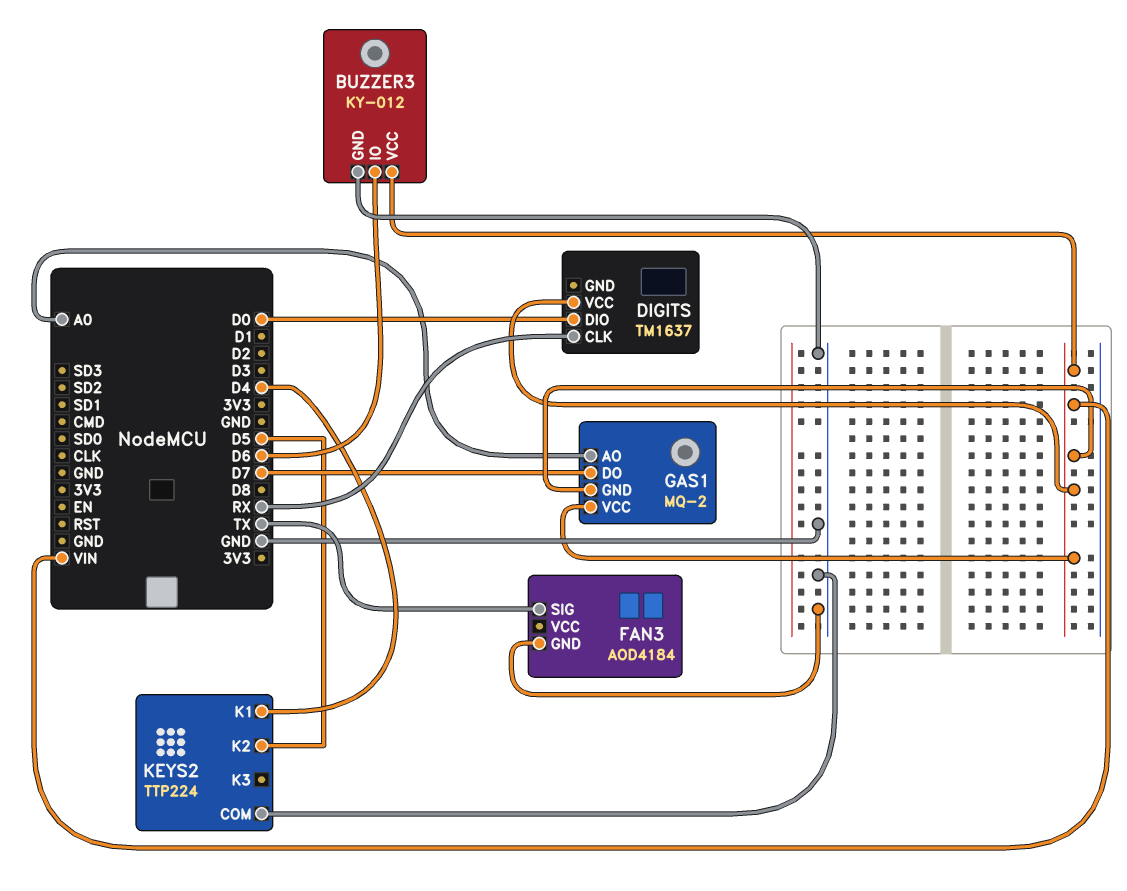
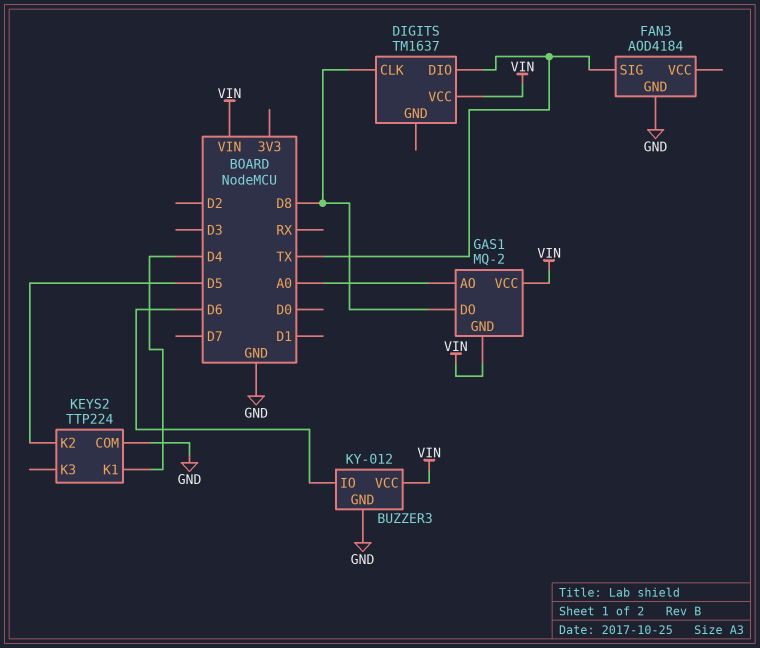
DIGITS pin CLK: RX -> D8
DIGITS pin DIO: D0 -> TX
GAS1 pin DO: D7 -> D8

